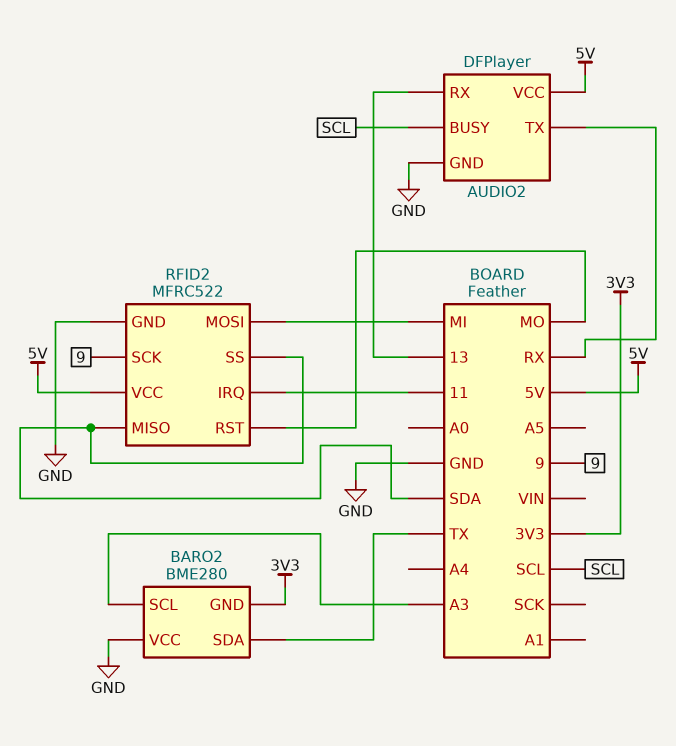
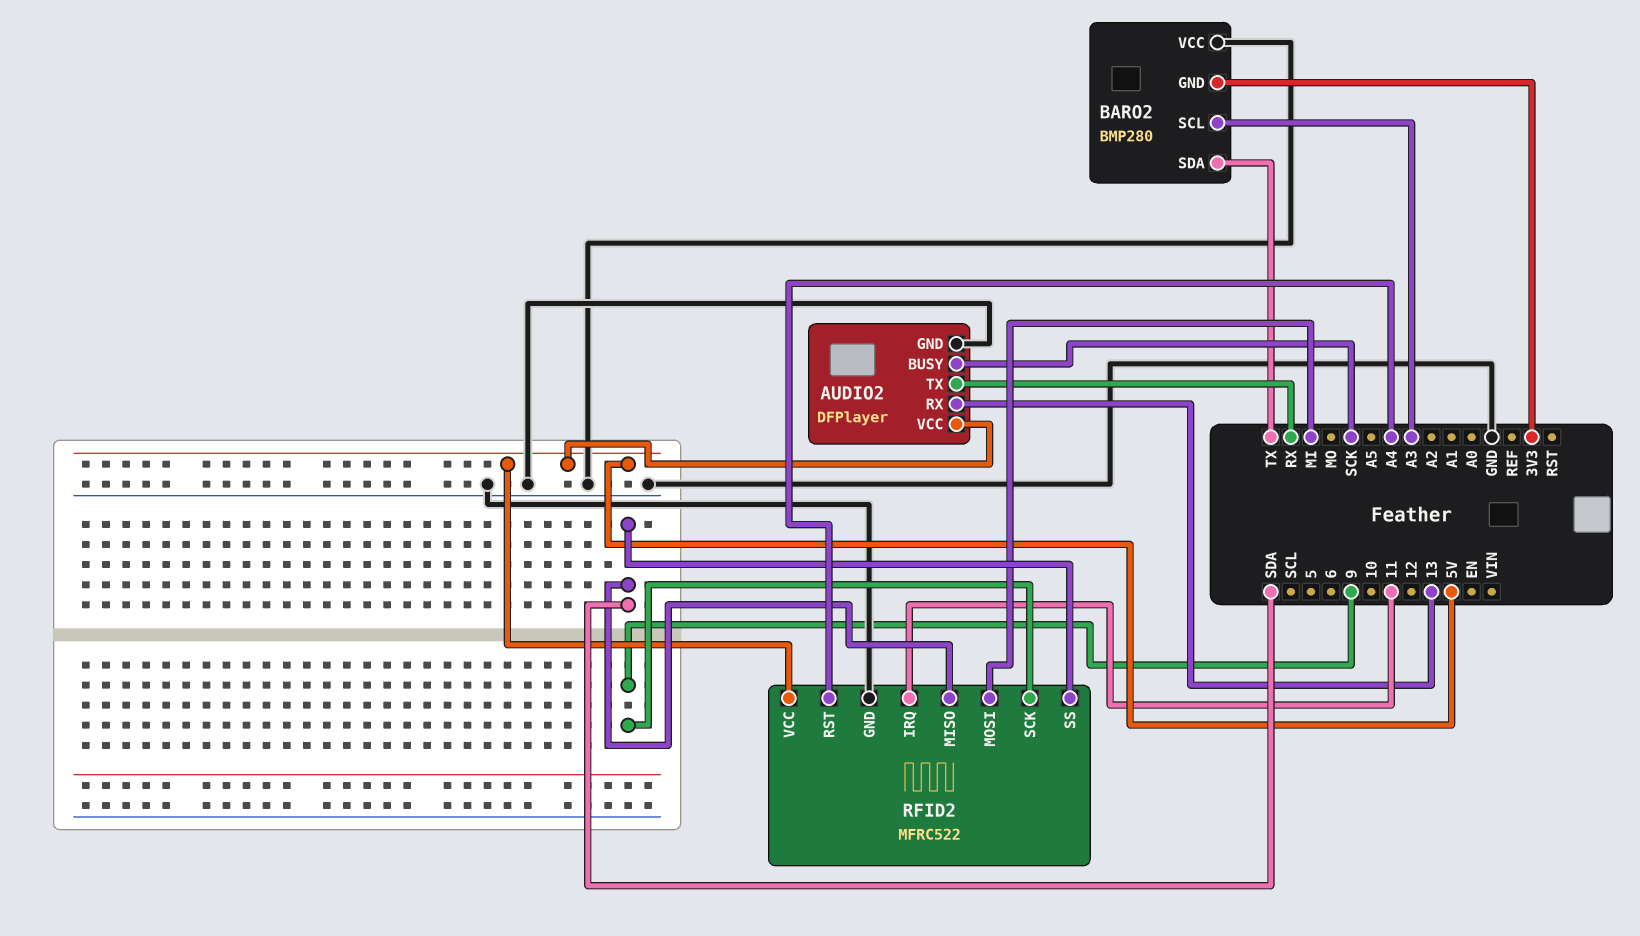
AUDIO2 pin BUSY: SCL -> SCK
BARO2: BME280 -> BMP280
RFID2 pin RST: MO -> A4

